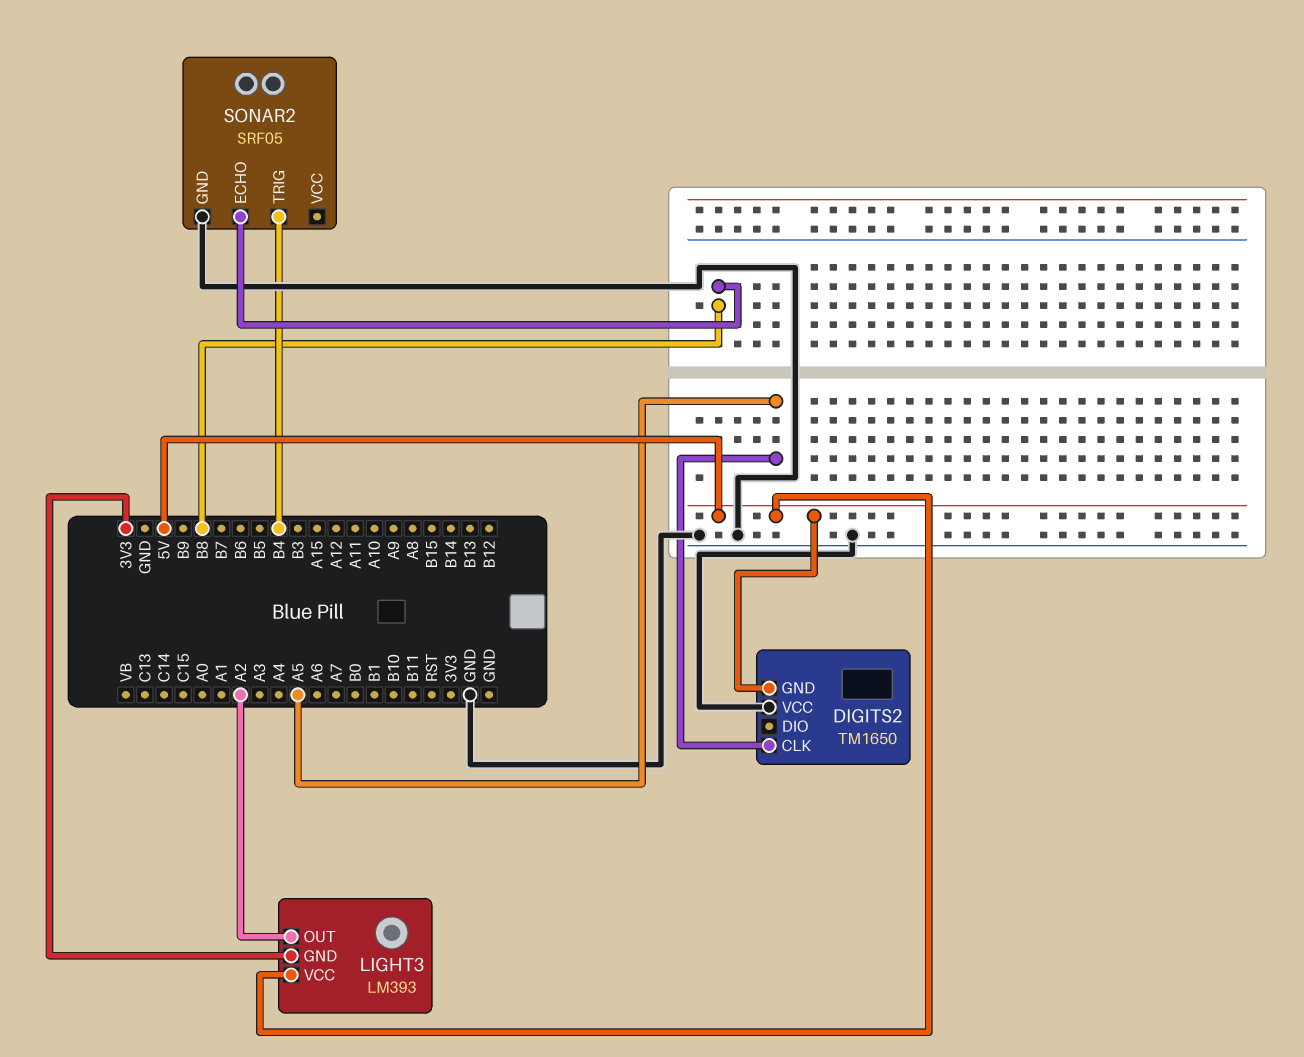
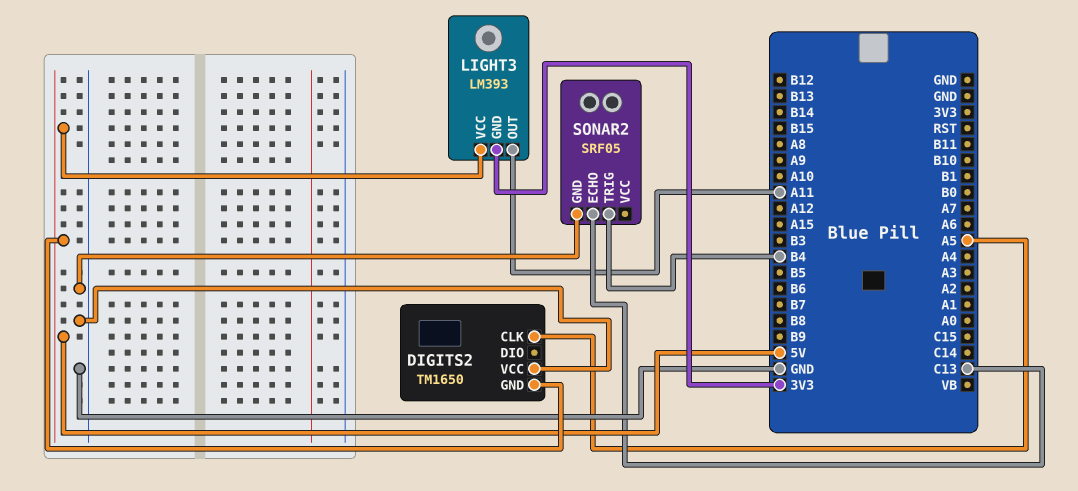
LIGHT3 pin OUT: A2 -> A11
SONAR2 pin ECHO: B8 -> C13

